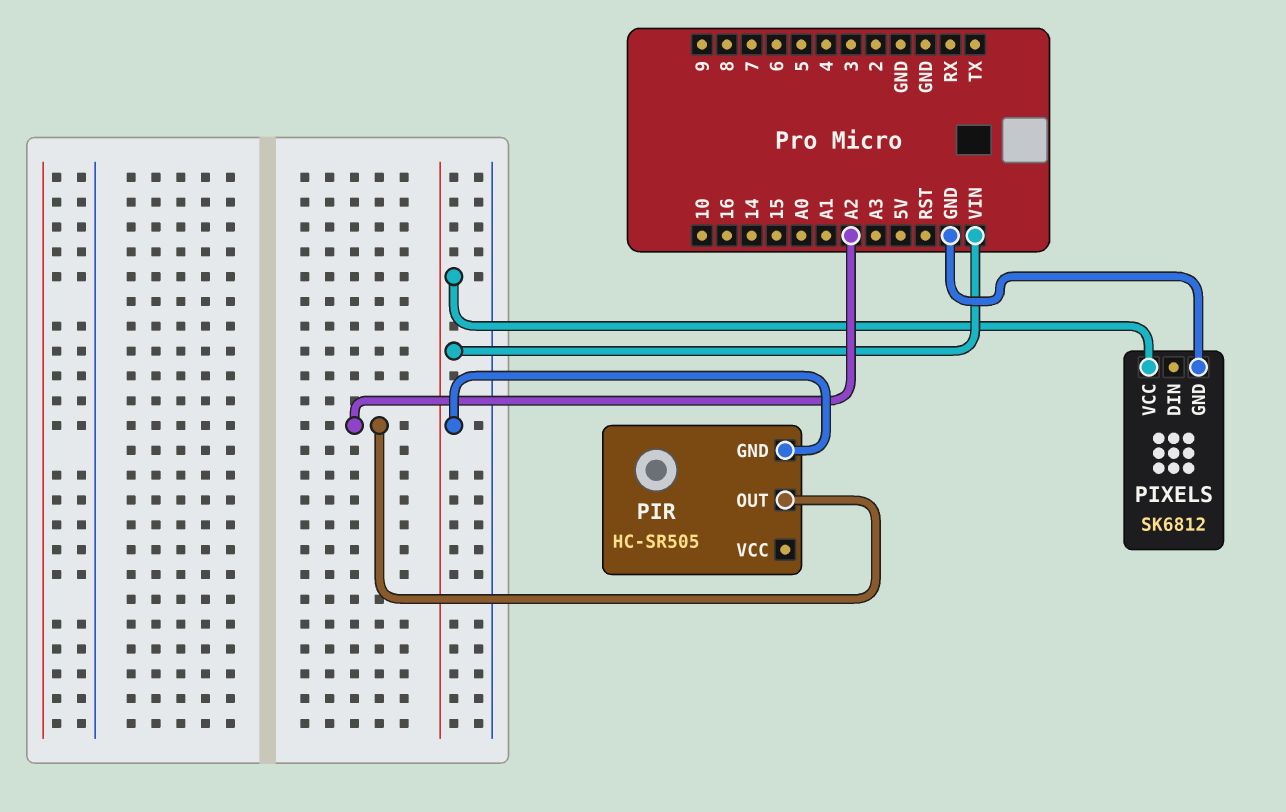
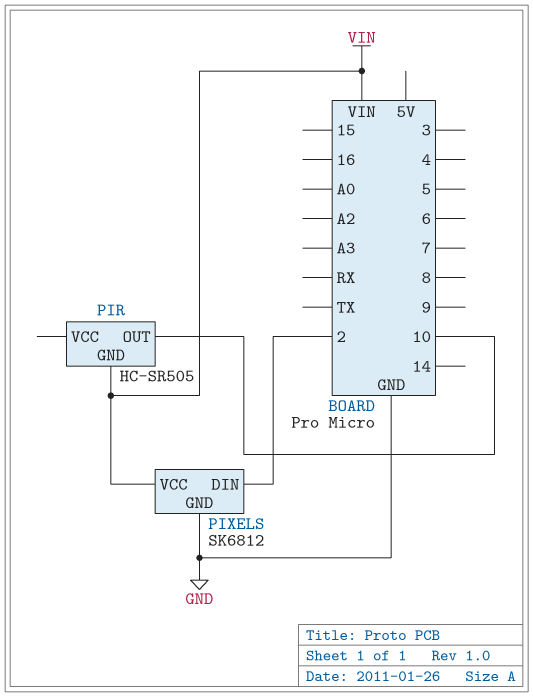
PIR pin OUT: A2 -> 10
PIXELS pin DIN: none -> 2

